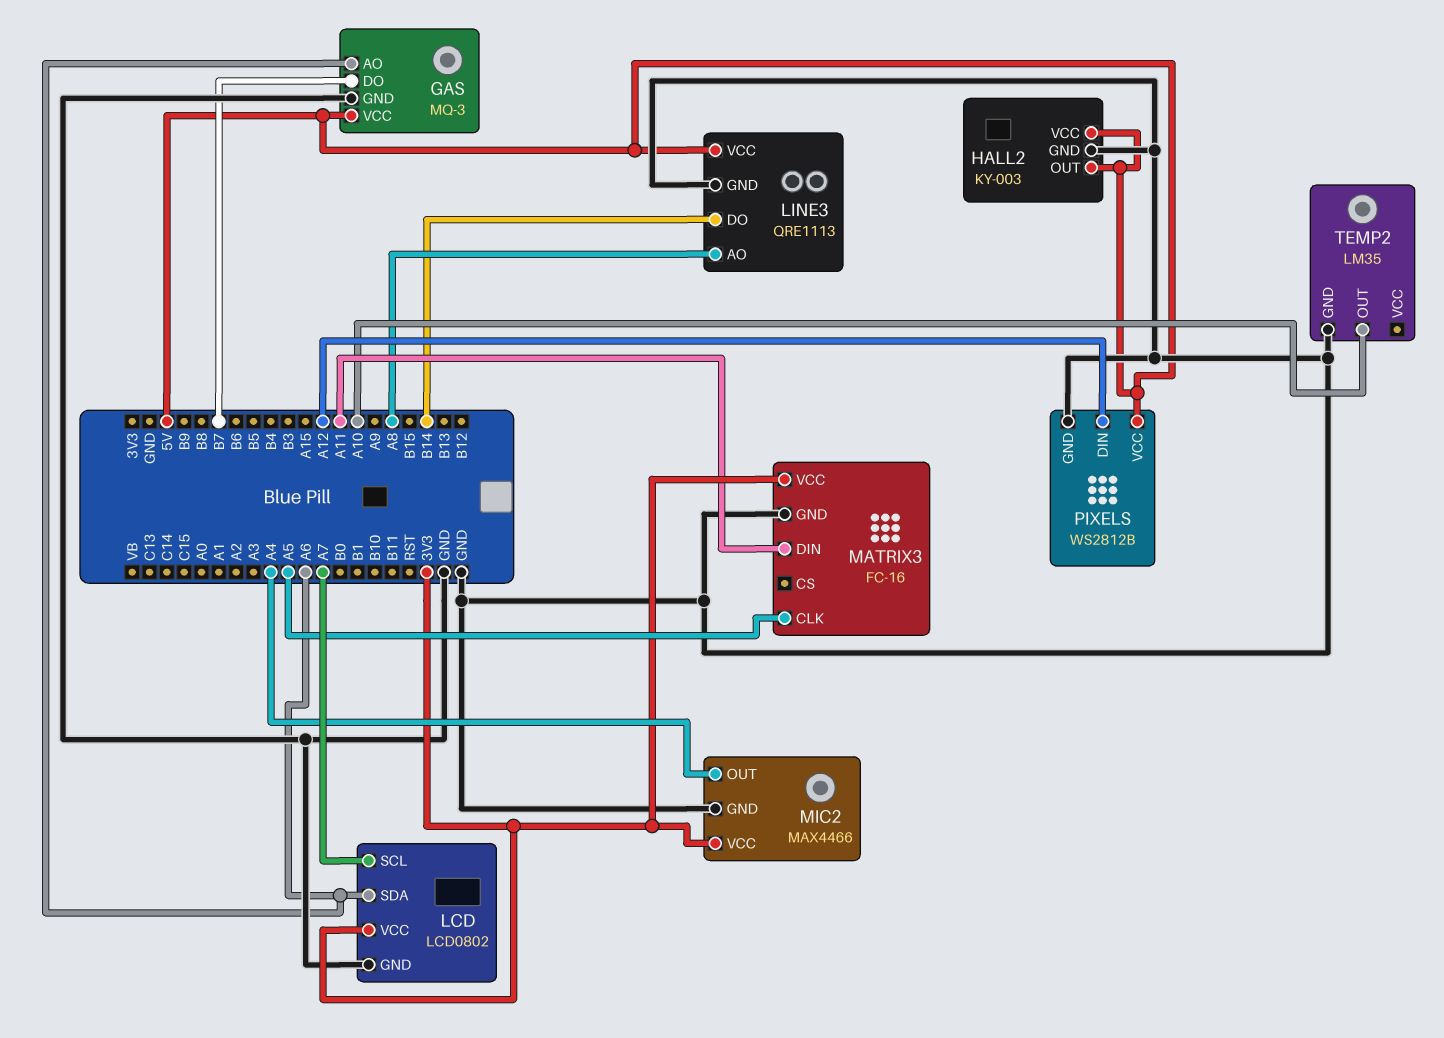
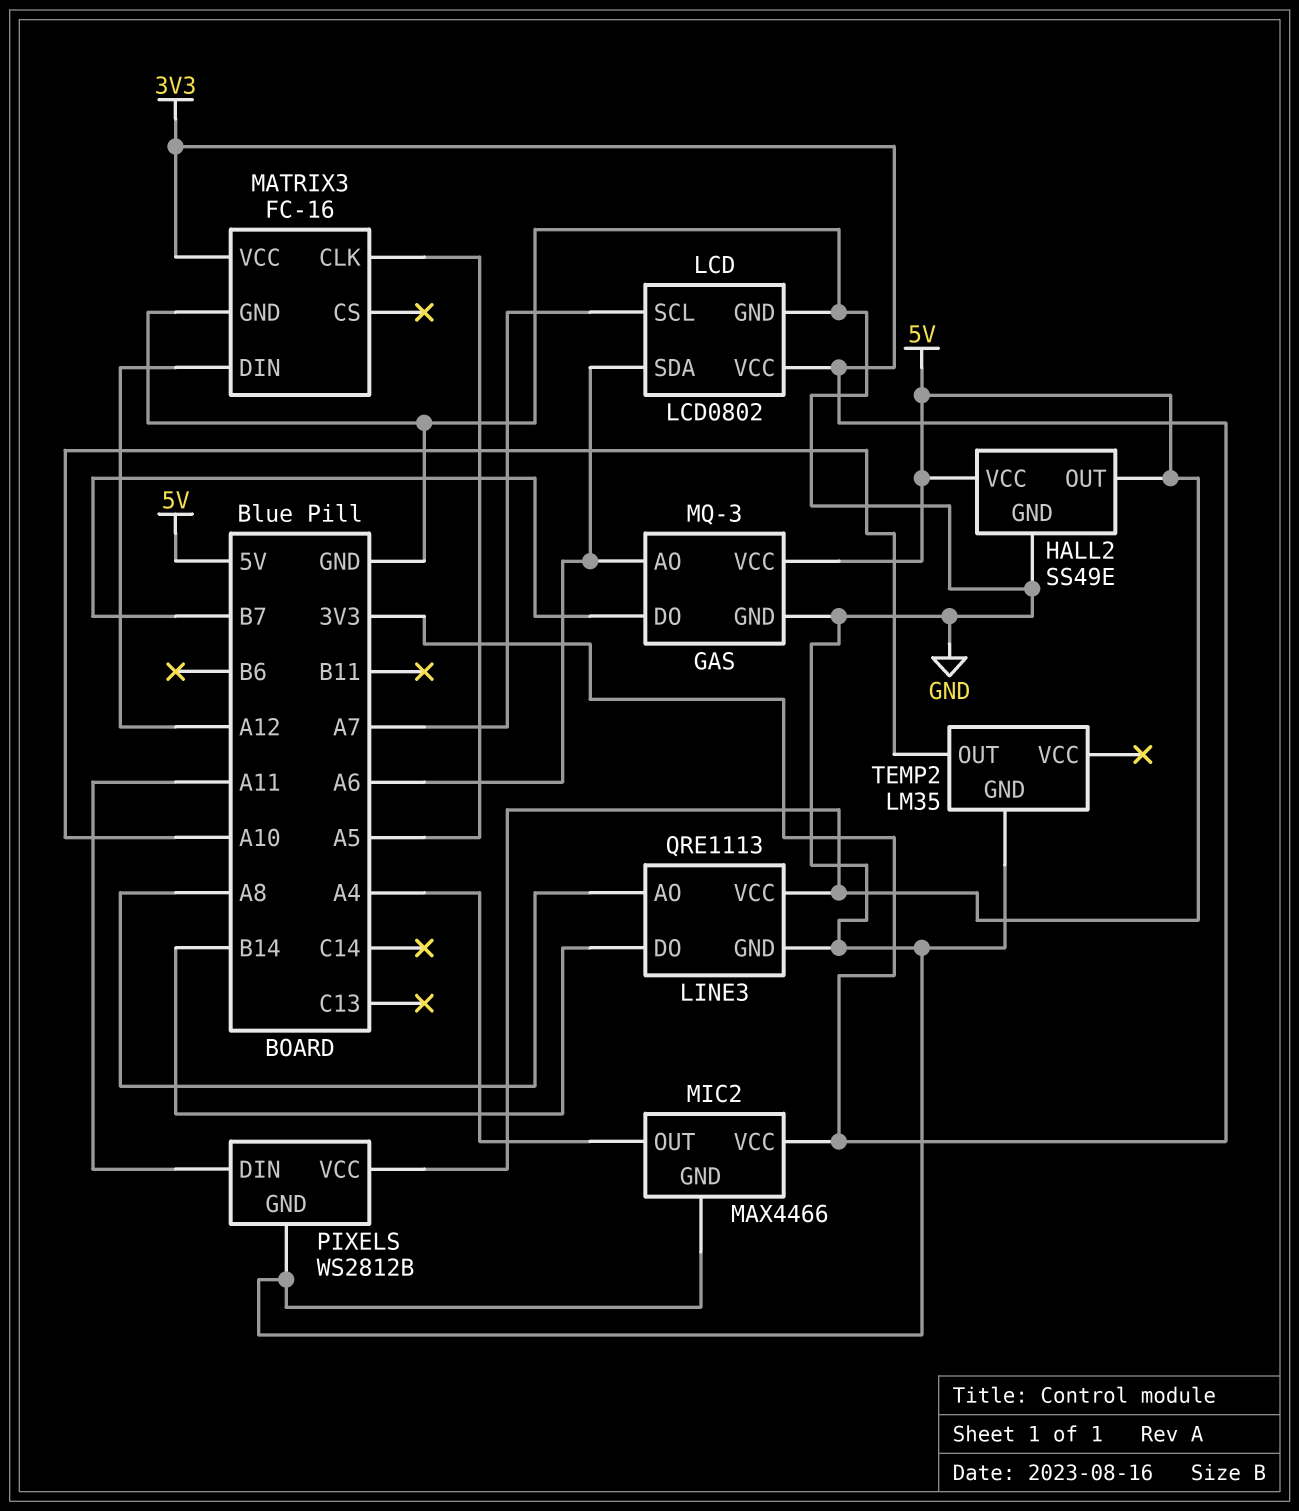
HALL2: KY-003 -> SS49E
MATRIX3 pin DIN: A11 -> A12
PIXELS pin DIN: A12 -> A11

